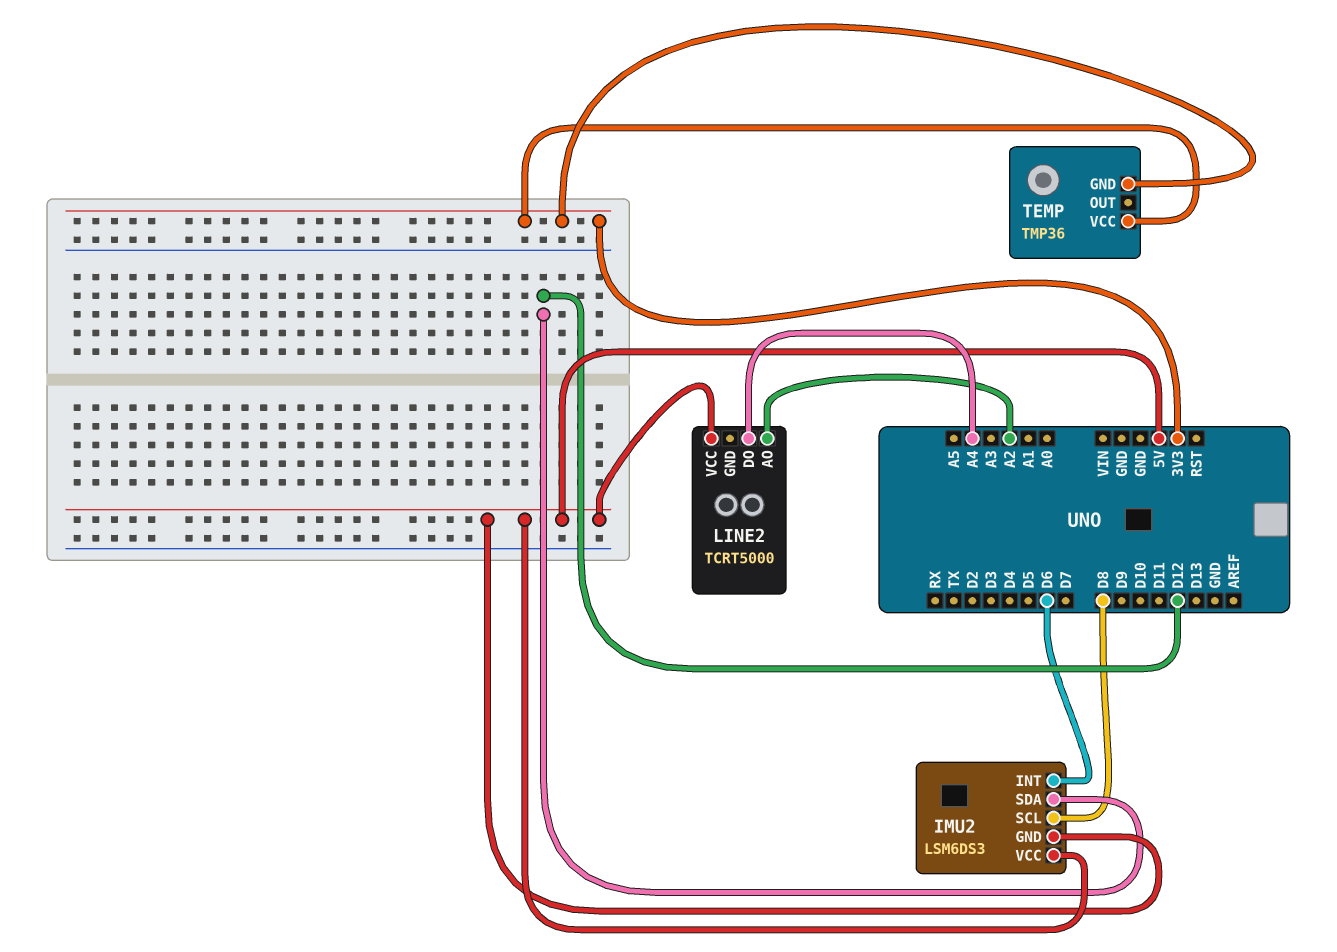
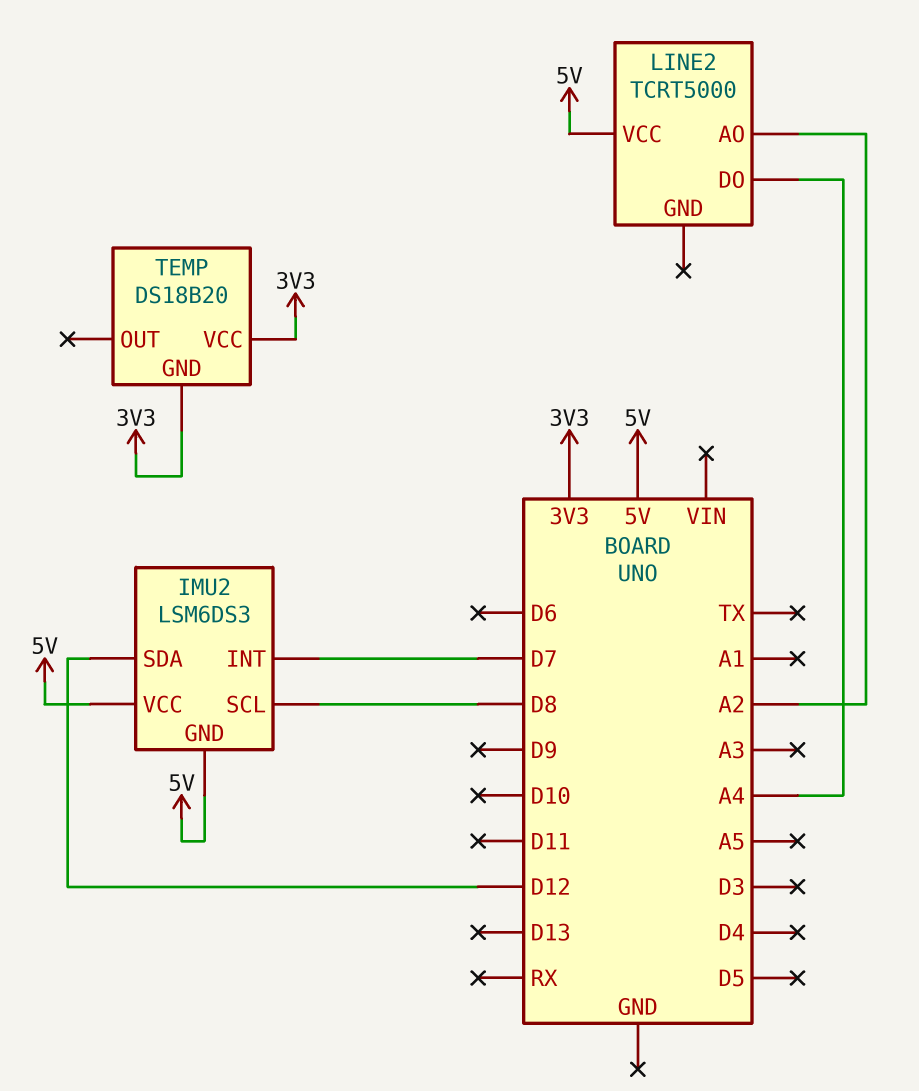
IMU2 pin INT: D6 -> D7
TEMP: TMP36 -> DS18B20

